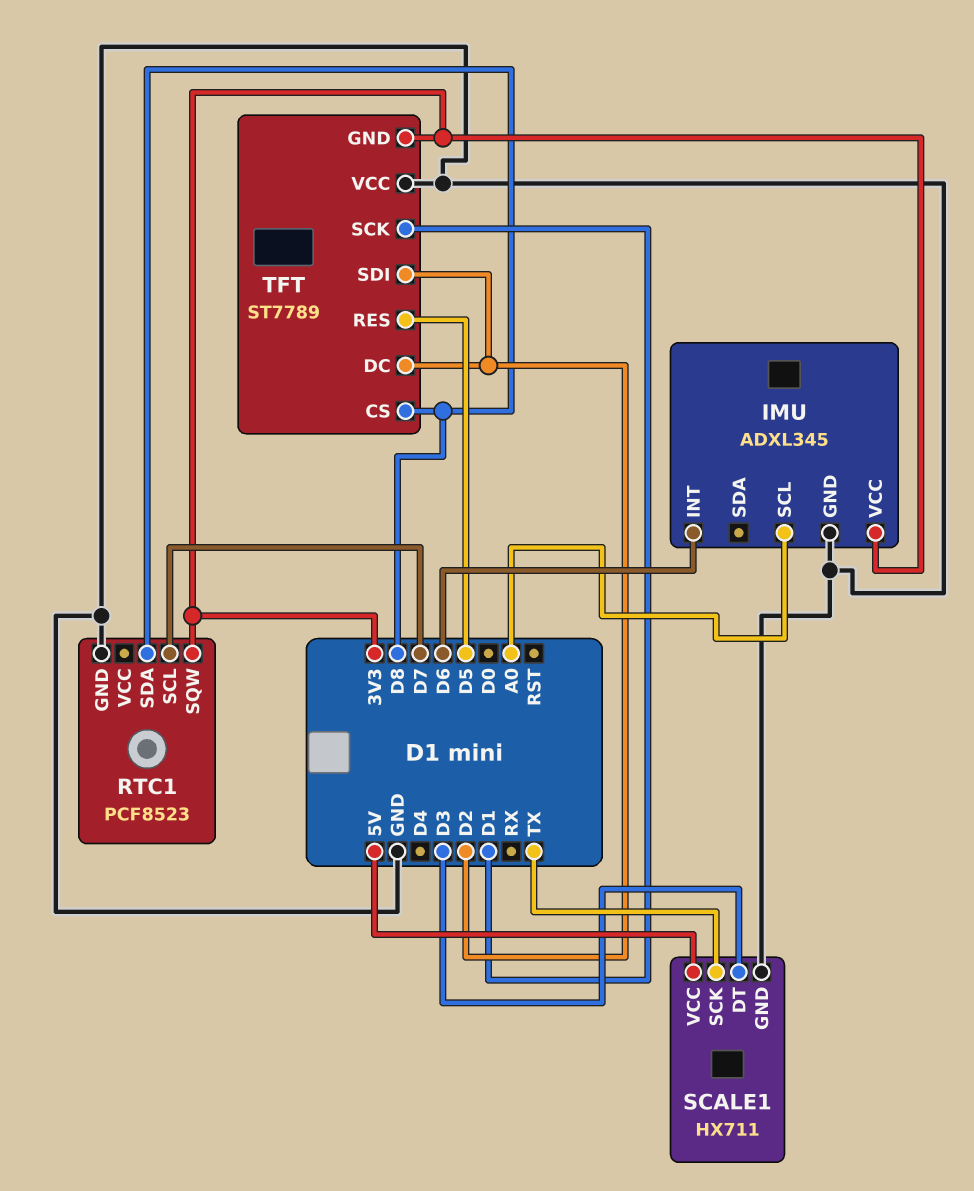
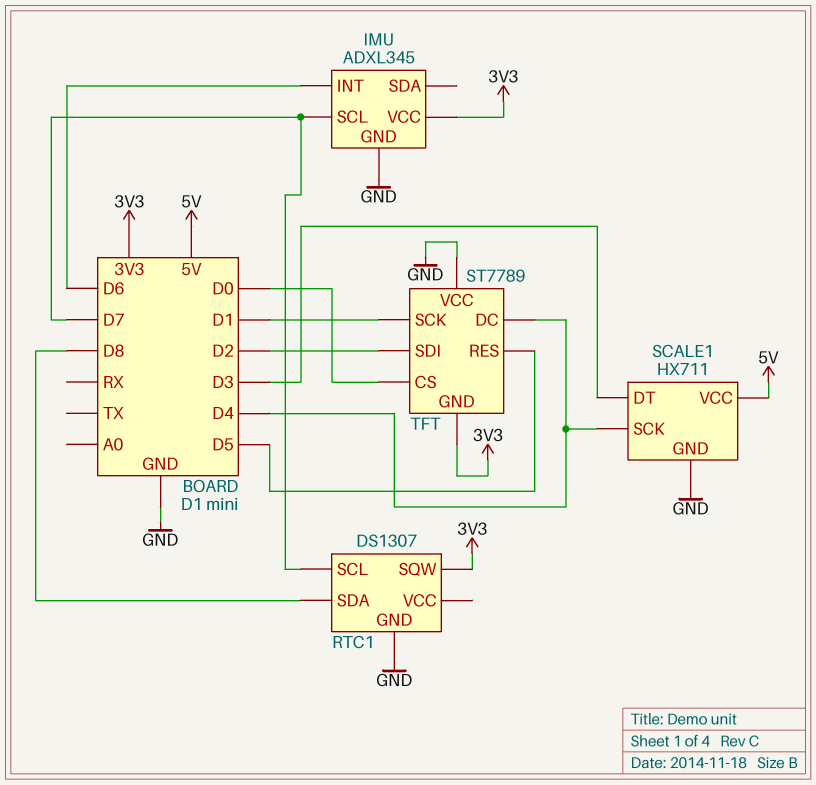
IMU pin SCL: A0 -> D7
RTC1: PCF8523 -> DS1307
SCALE1 pin SCK: TX -> D4
TFT pin CS: D8 -> D0
TFT pin DC: D2 -> D4

